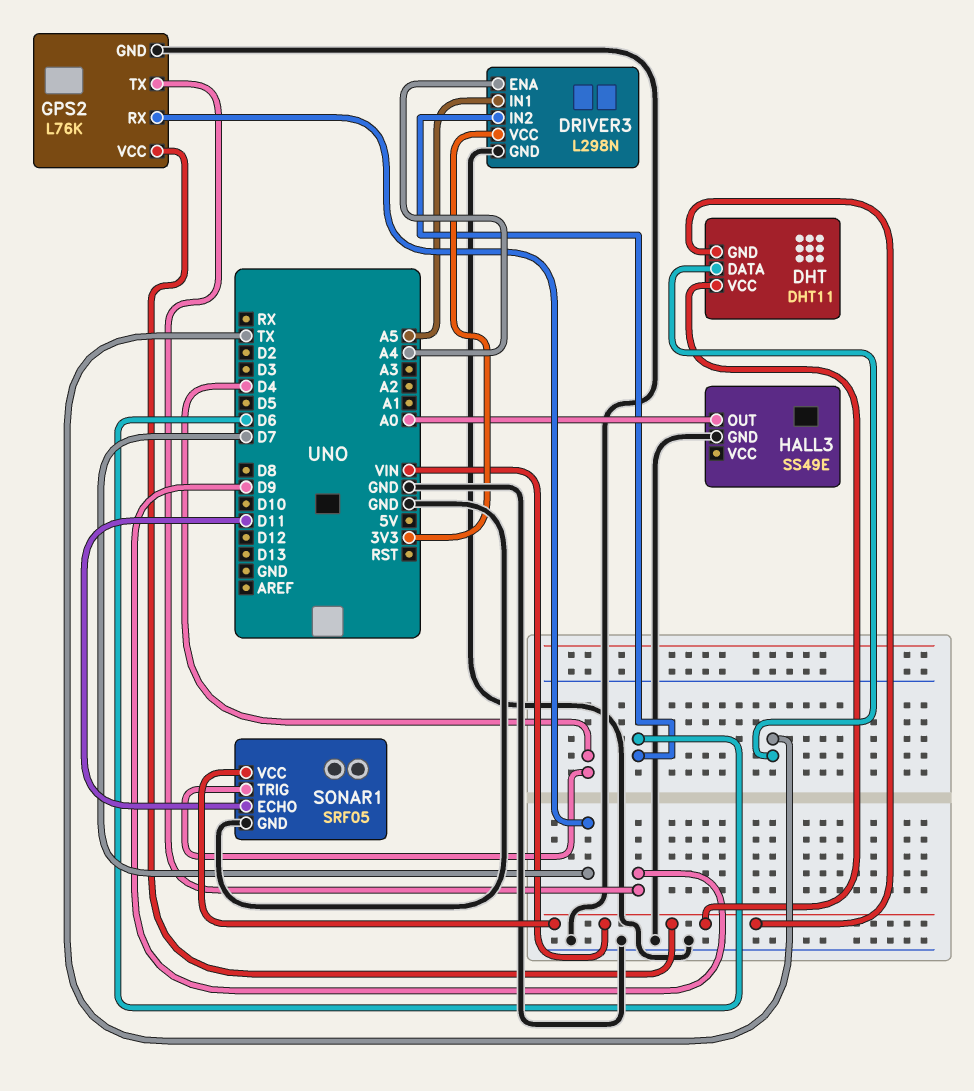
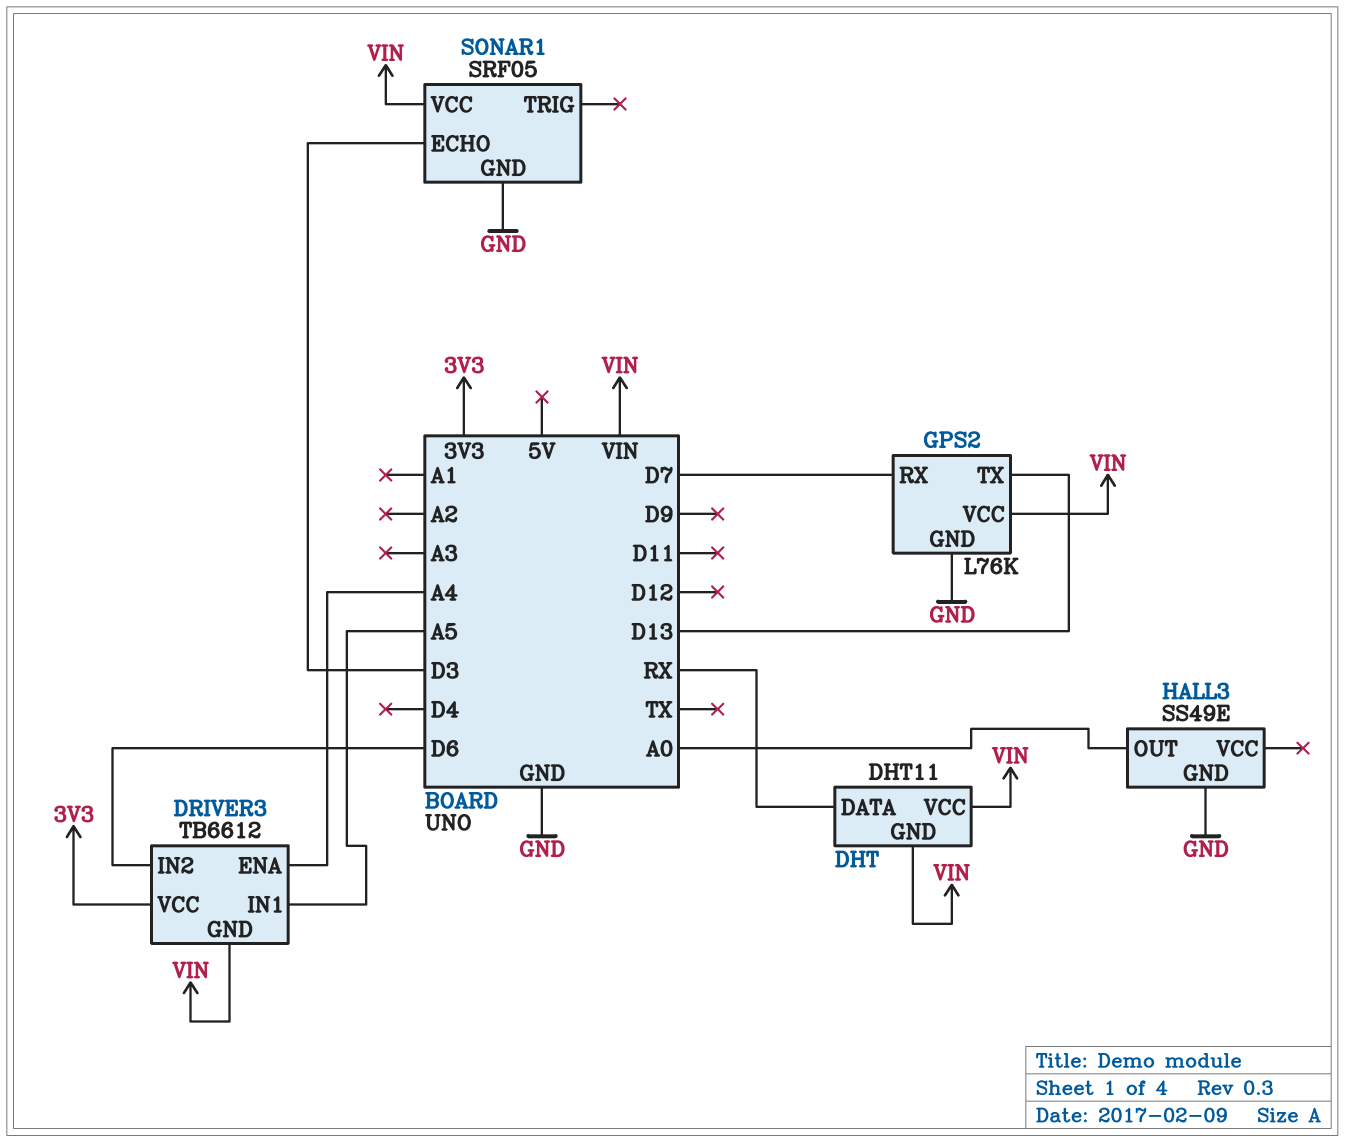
DHT pin DATA: TX -> RX
DRIVER3: L298N -> TB6612
DRIVER3 pin GND: GND -> VIN
GPS2 pin TX: D9 -> D13
SONAR1 pin ECHO: D11 -> D3
SONAR1 pin TRIG: D4 -> none

